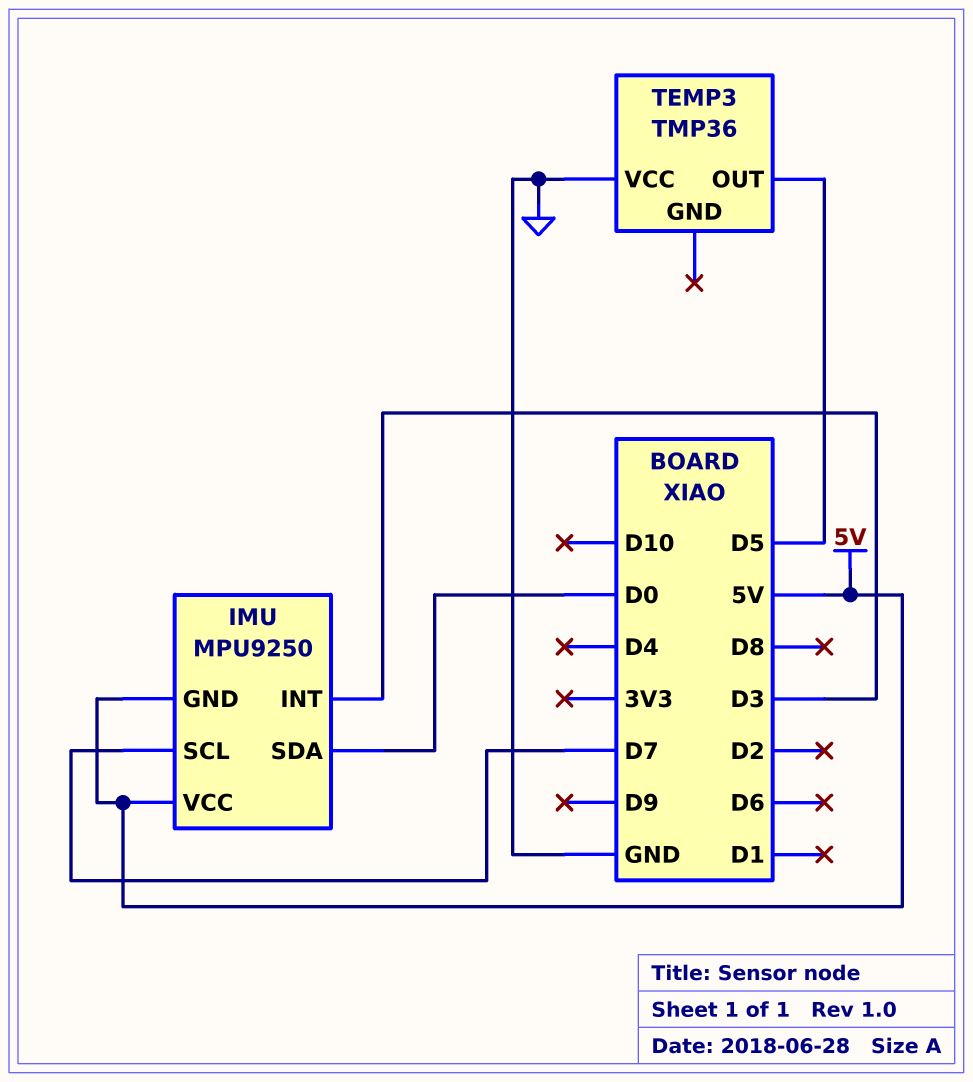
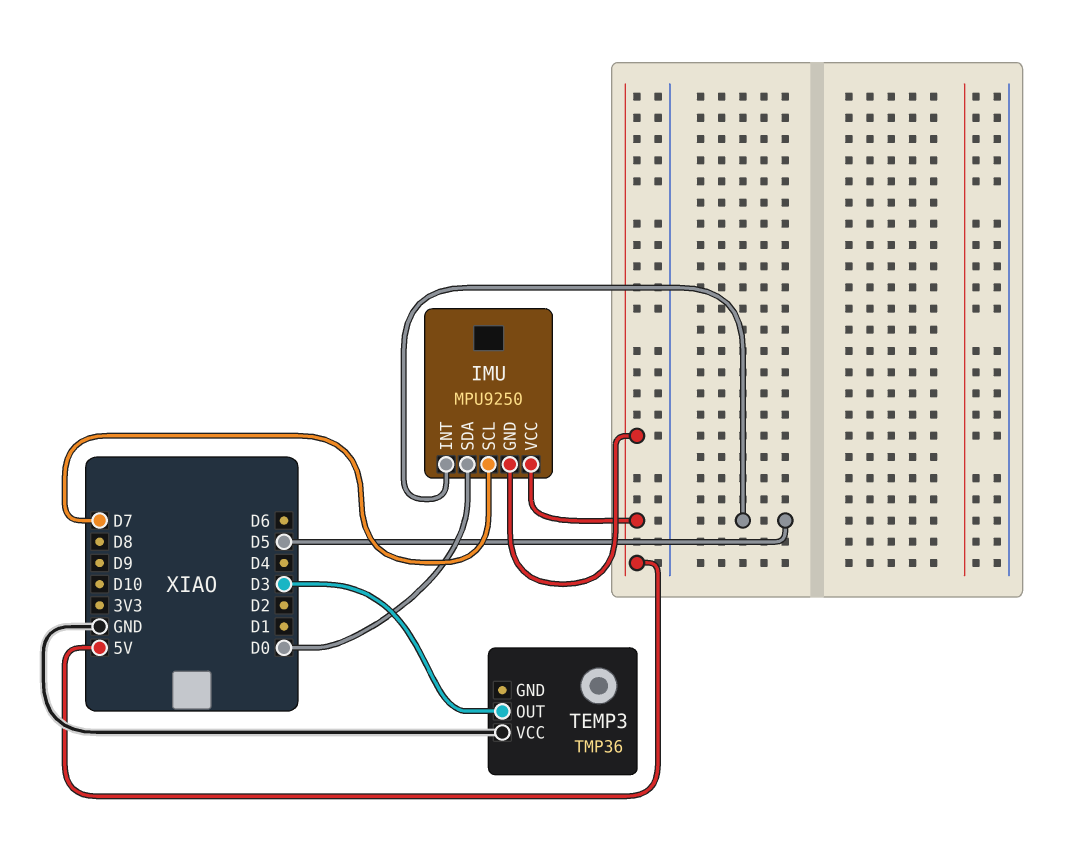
IMU pin INT: D3 -> D5
TEMP3 pin OUT: D5 -> D3

